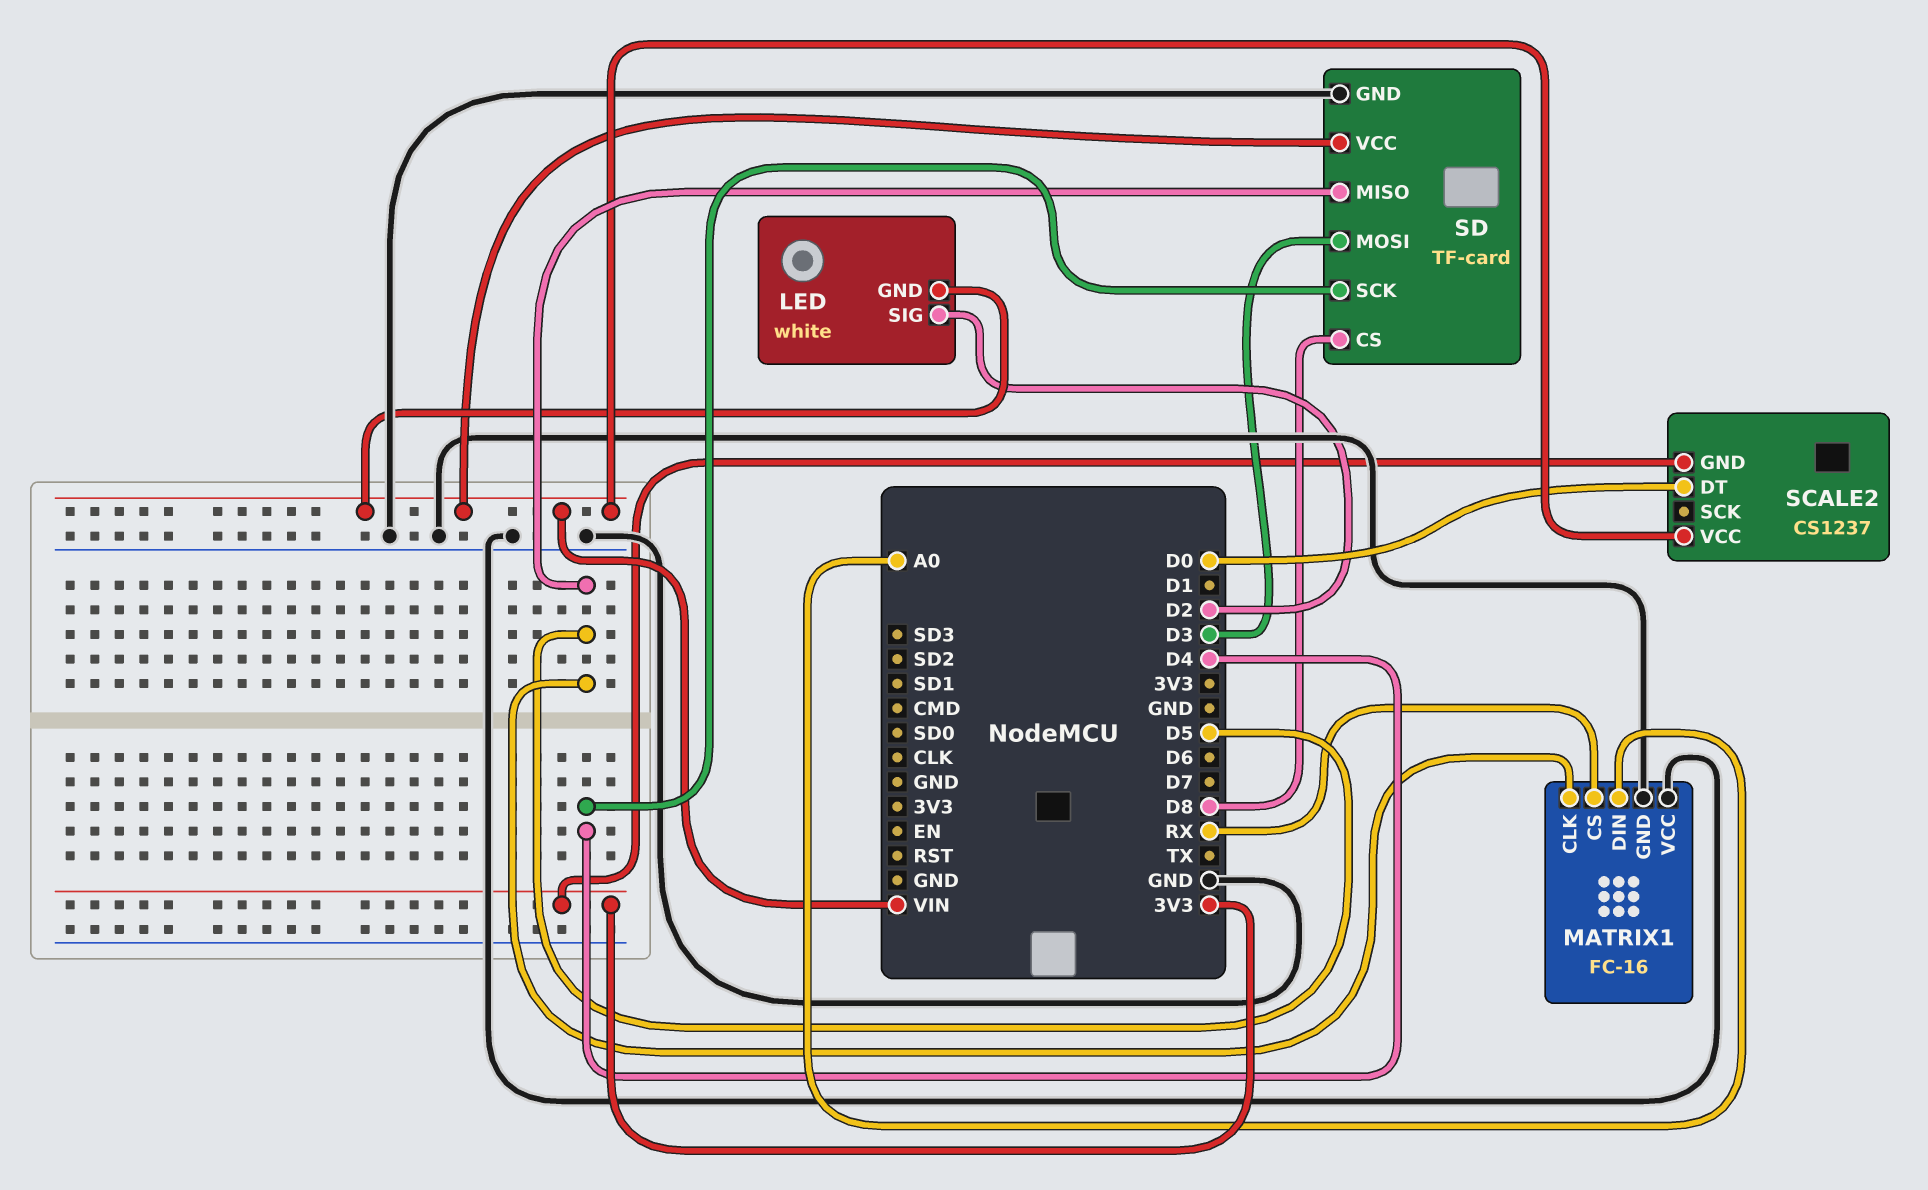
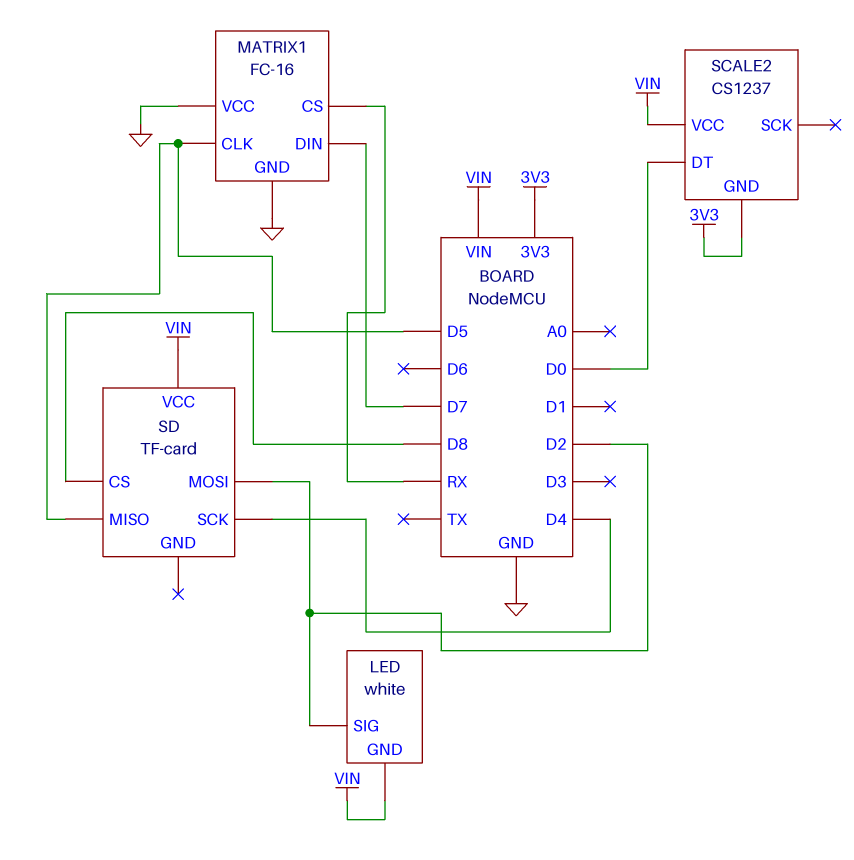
MATRIX1 pin DIN: A0 -> D7
SD pin GND: GND -> none
SD pin MOSI: D3 -> D2

